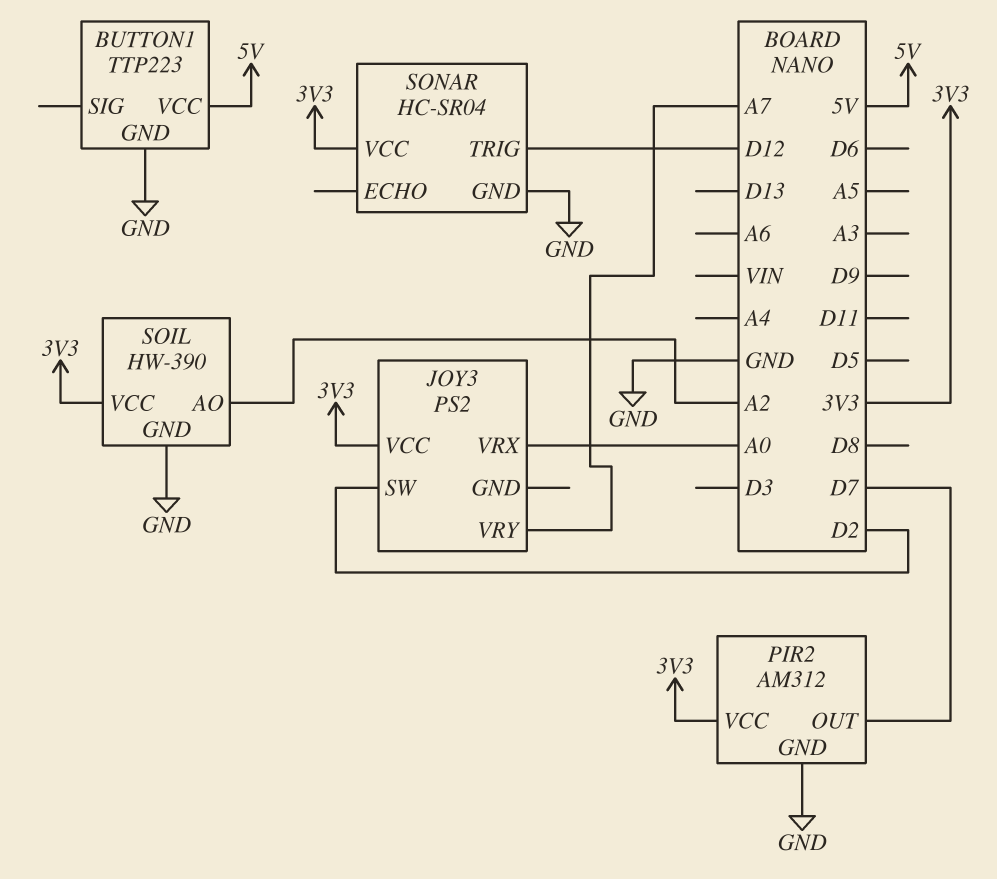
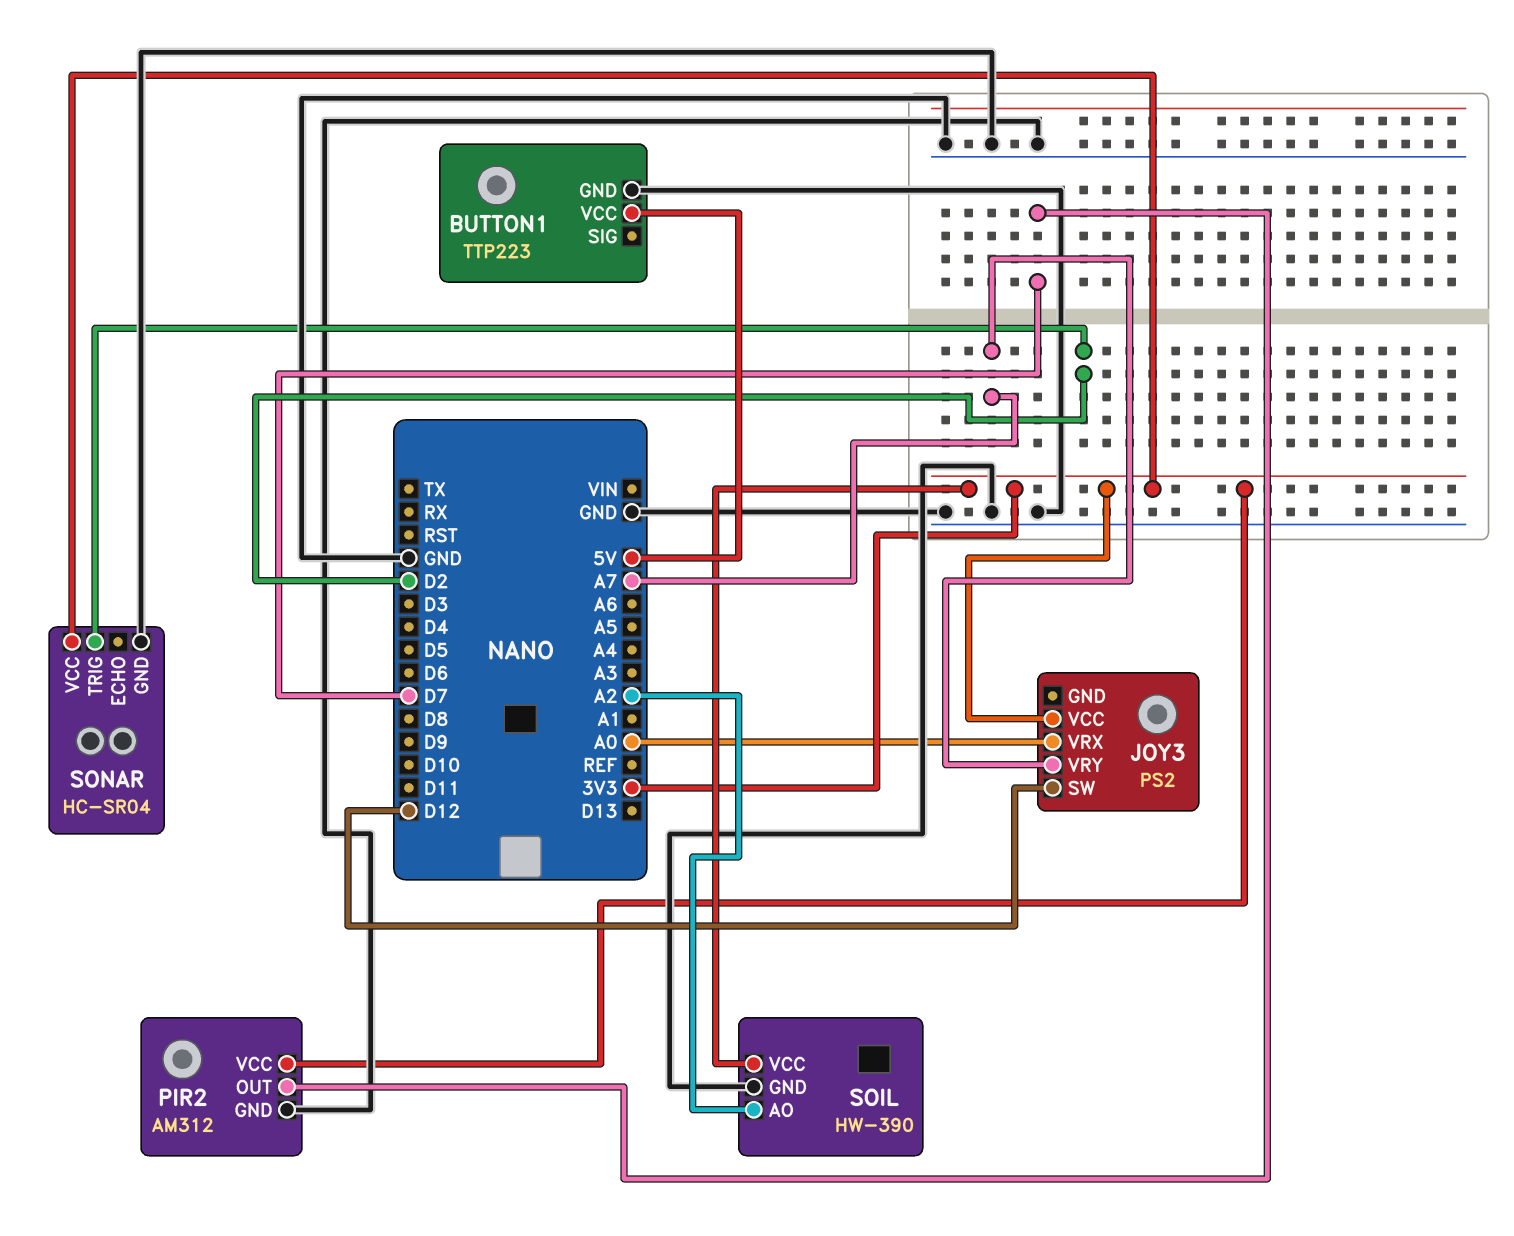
JOY3 pin SW: D2 -> D12
SONAR pin TRIG: D12 -> D2

